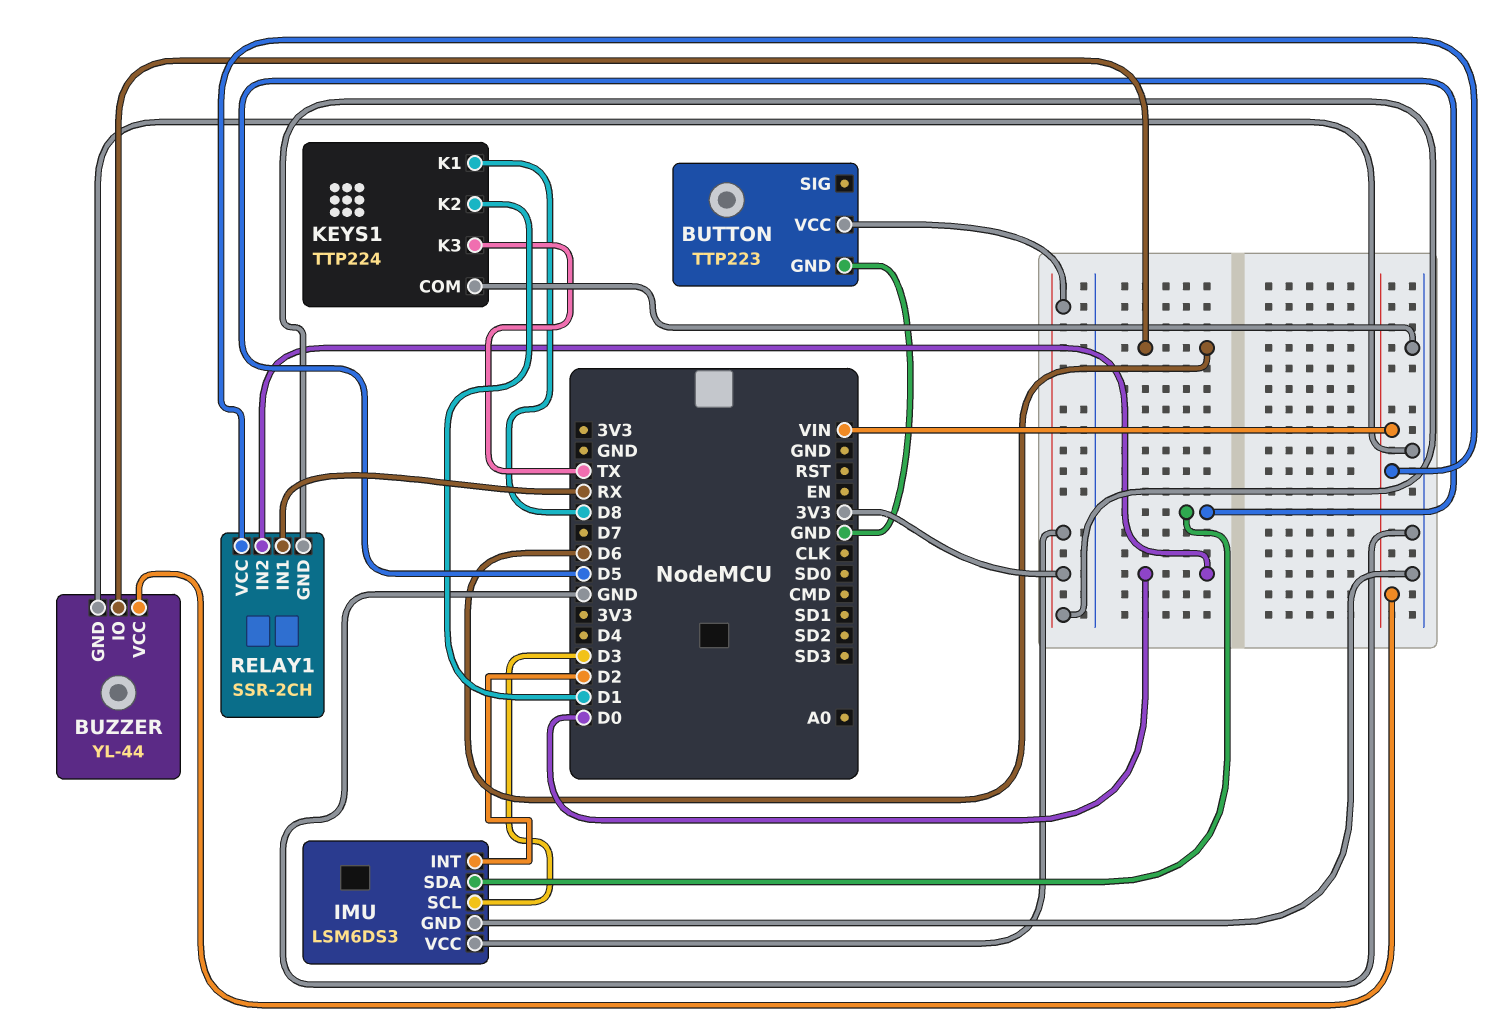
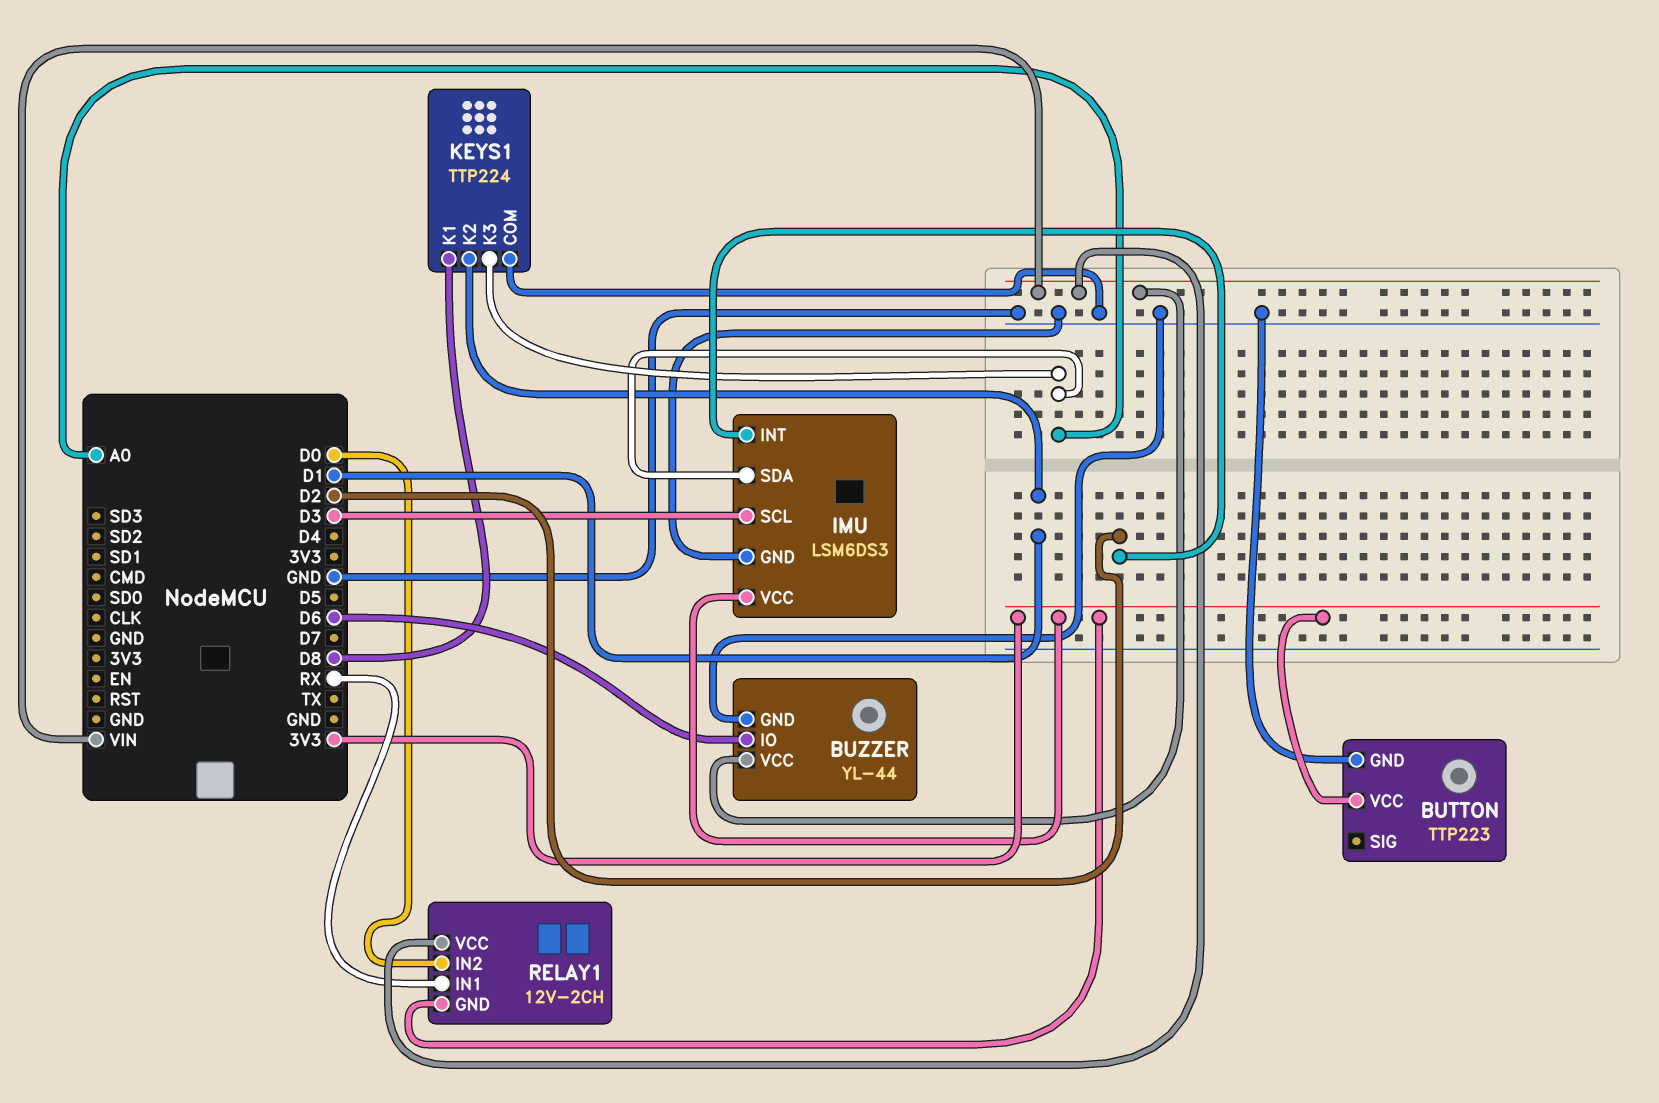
IMU pin SDA: D5 -> A0
KEYS1 pin K3: TX -> A0
RELAY1: SSR-2CH -> 12V-2CH

